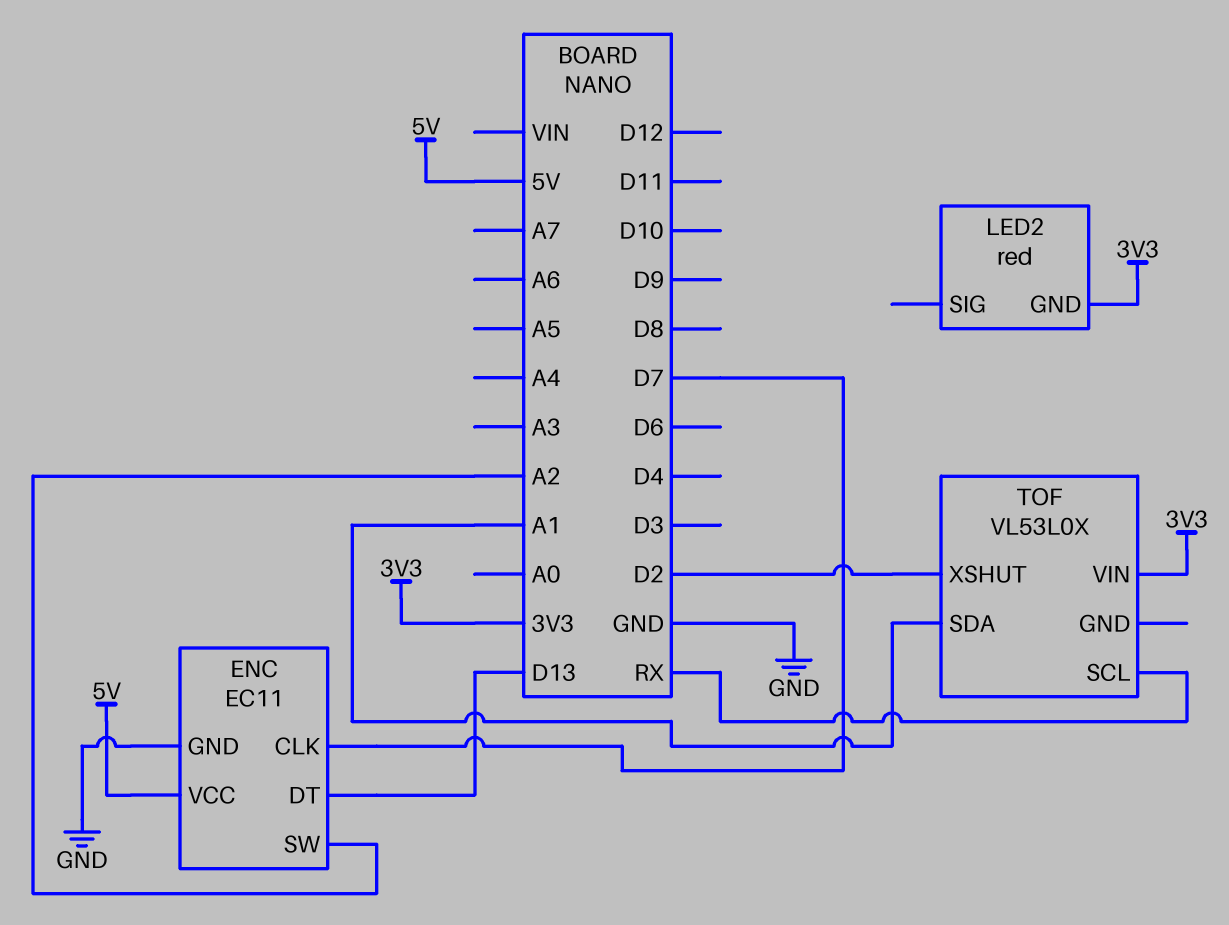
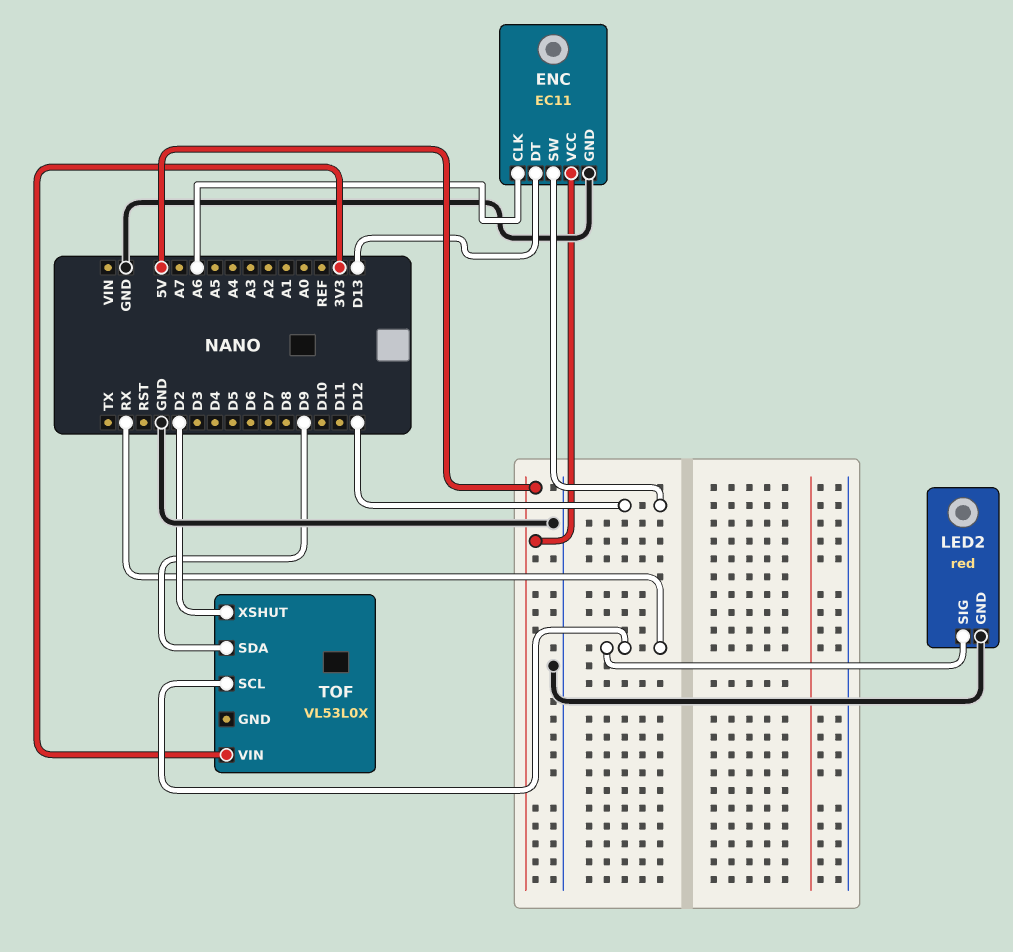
ENC pin CLK: D7 -> A6
ENC pin SW: A2 -> D12
LED2 pin GND: 3V3 -> GND
LED2 pin SIG: none -> RX
TOF pin SDA: A1 -> D9

